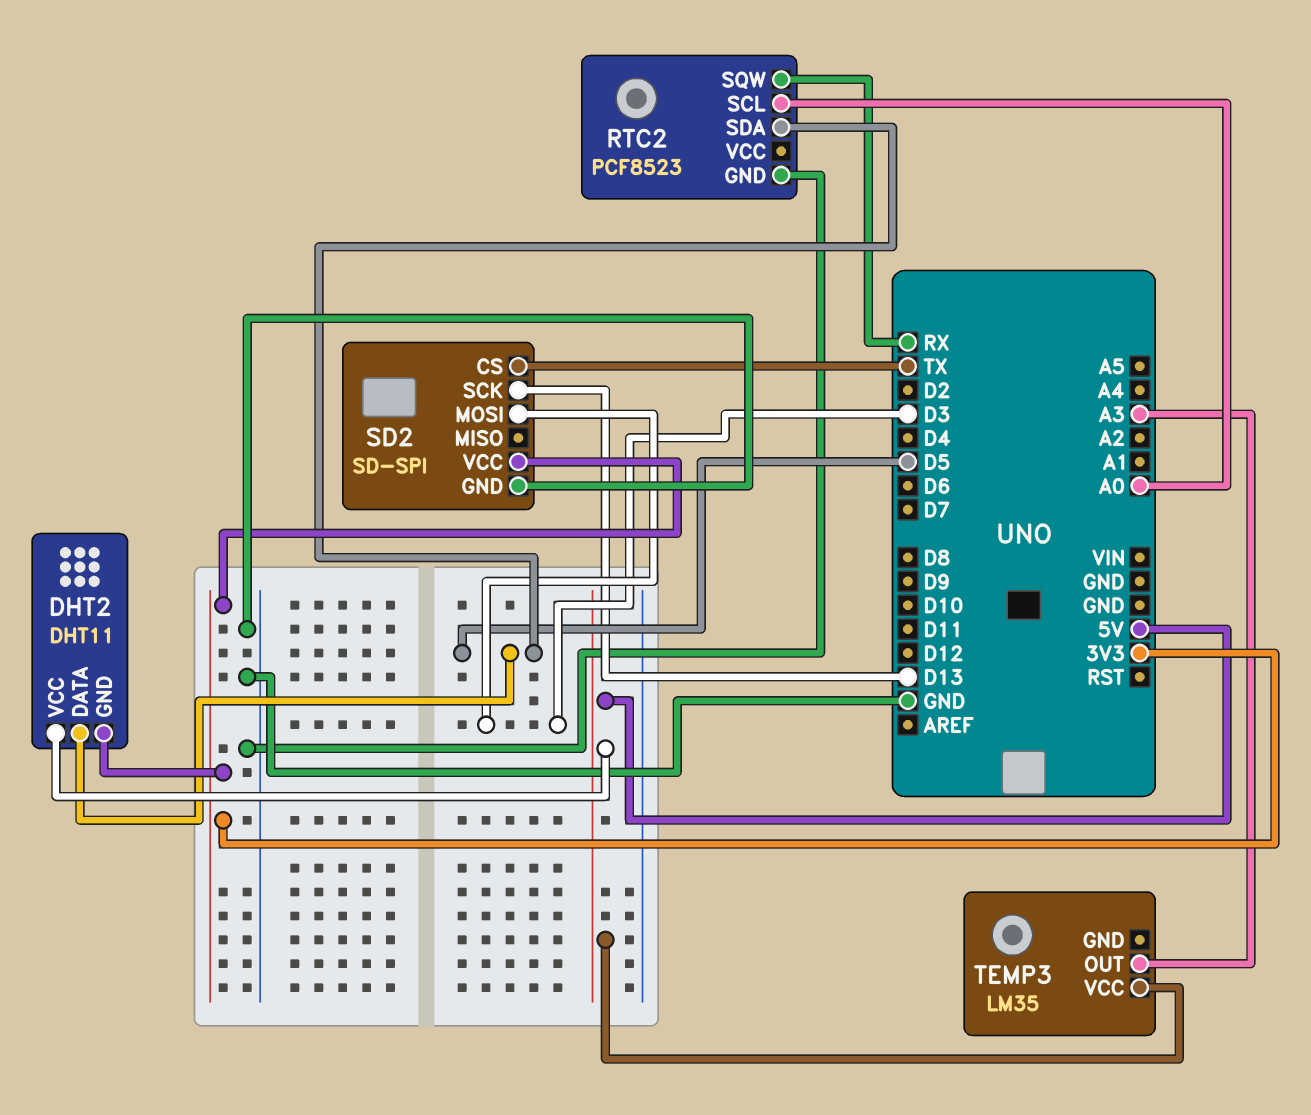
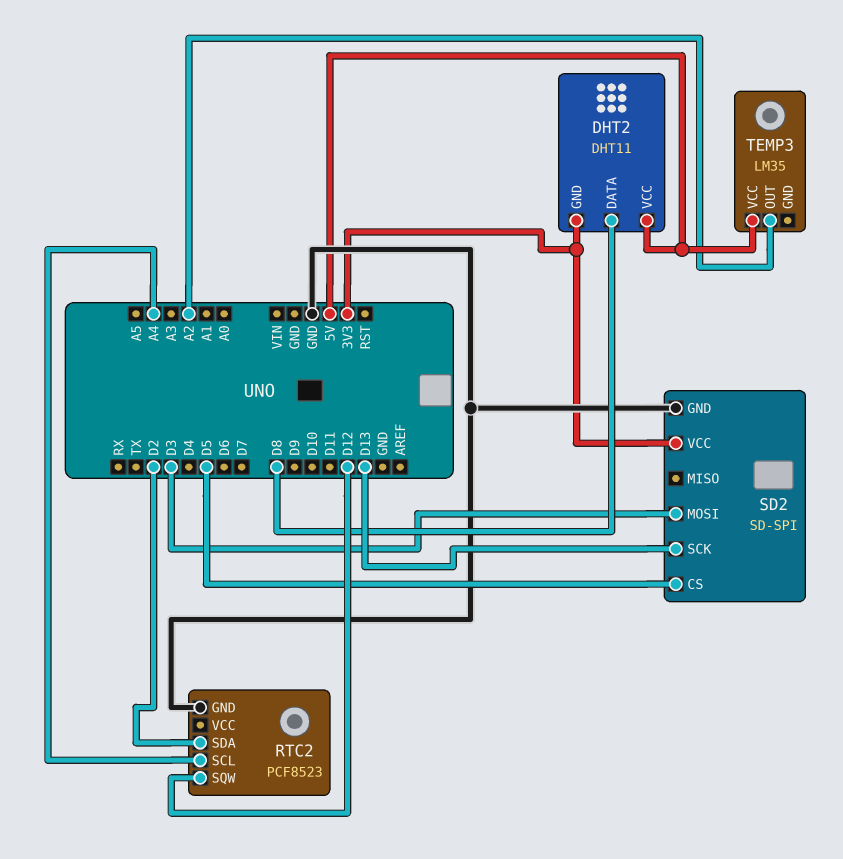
DHT2 pin DATA: D5 -> D8
RTC2 pin SCL: A0 -> A4
RTC2 pin SDA: D5 -> D2
RTC2 pin SQW: RX -> D12
SD2 pin CS: TX -> D5
TEMP3 pin OUT: A3 -> A2

